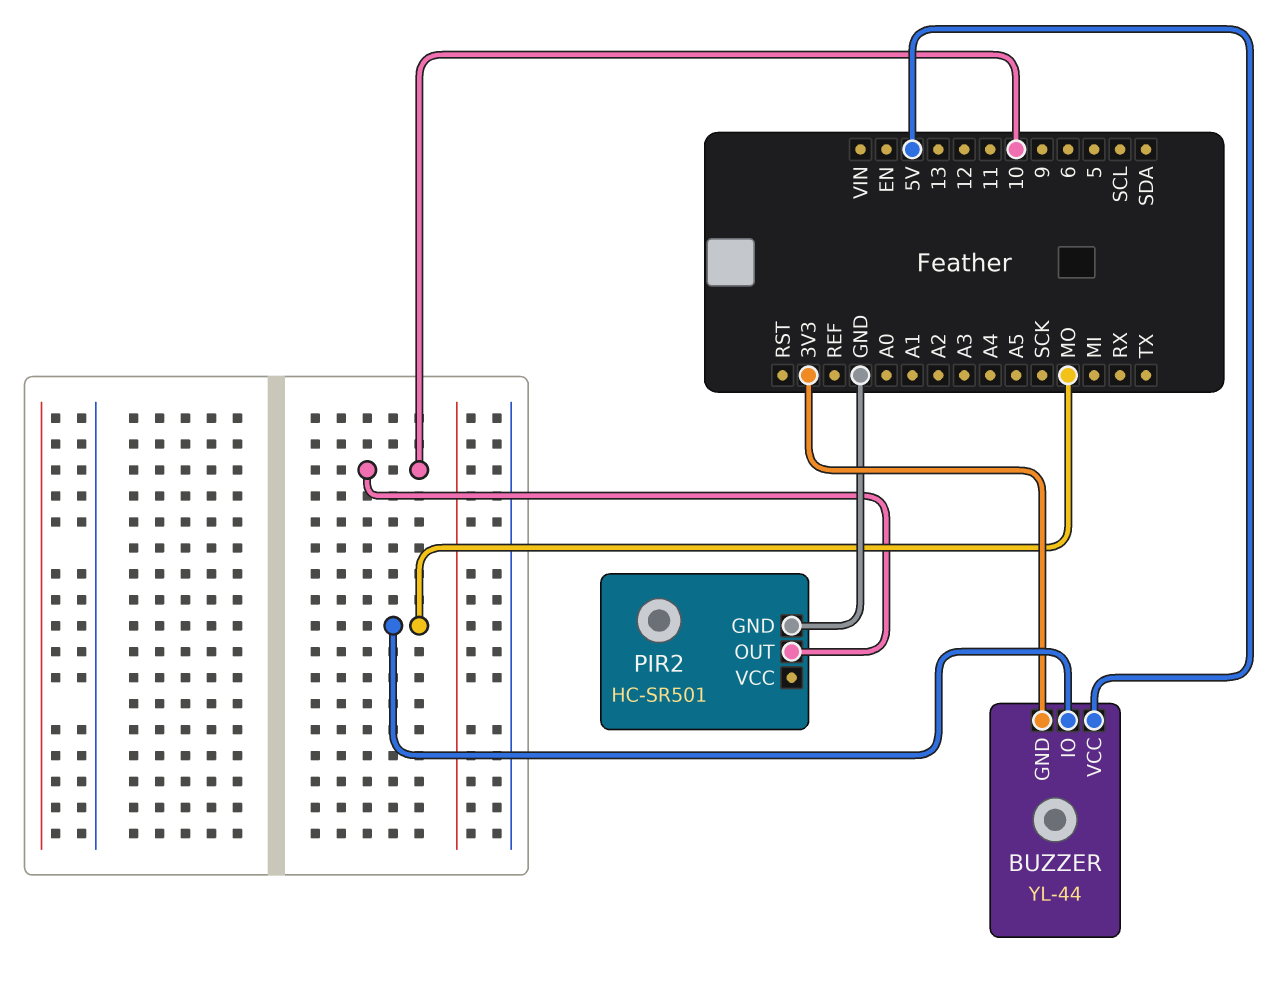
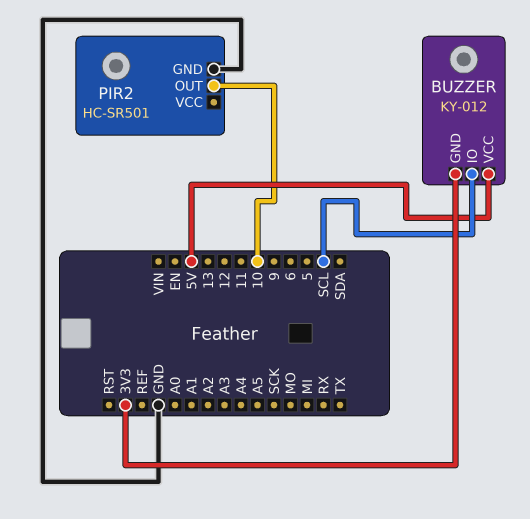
BUZZER: YL-44 -> KY-012
BUZZER pin IO: MO -> SCL

